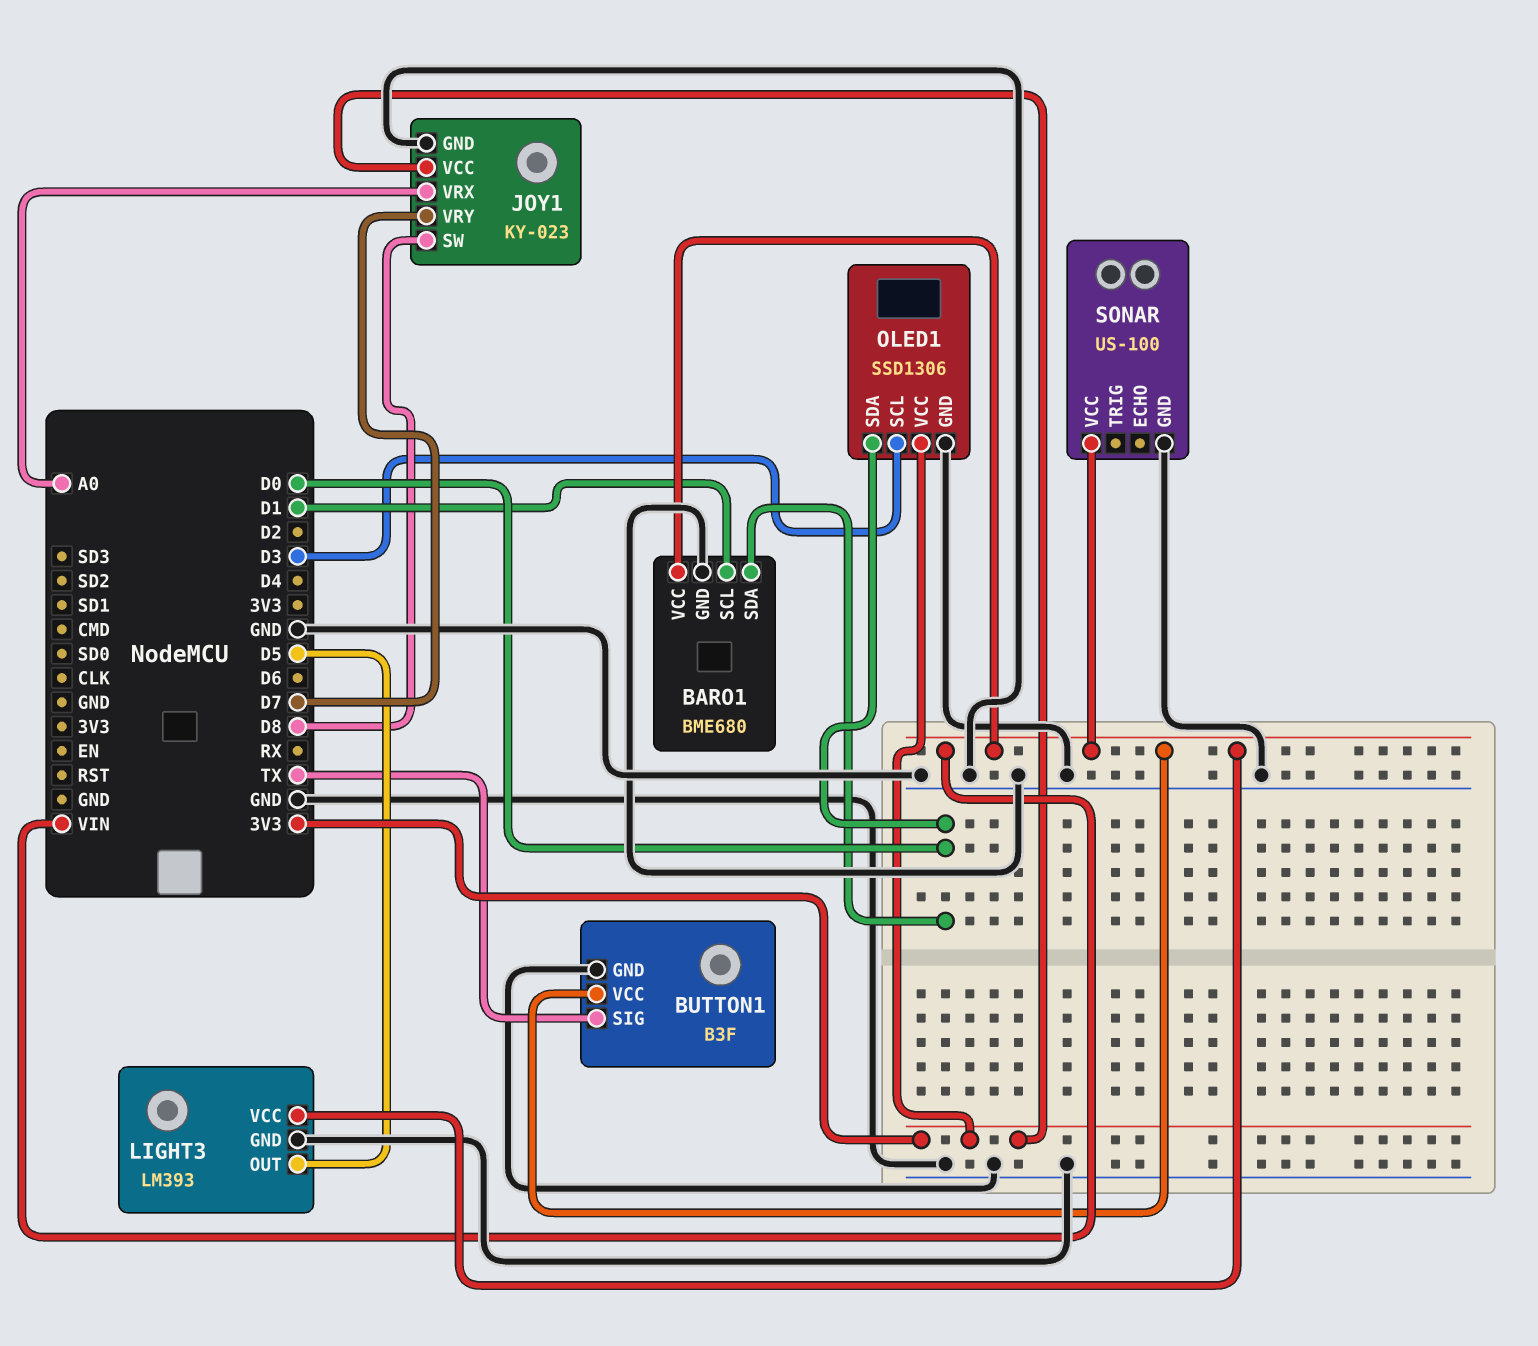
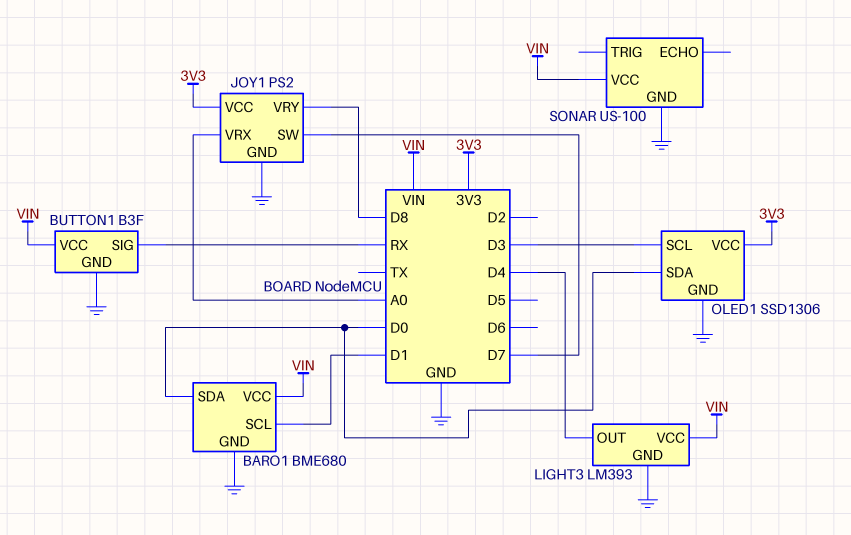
BUTTON1 pin SIG: TX -> RX
JOY1: KY-023 -> PS2
JOY1 pin SW: D8 -> D7
JOY1 pin VRY: D7 -> D8
LIGHT3 pin OUT: D5 -> D4

